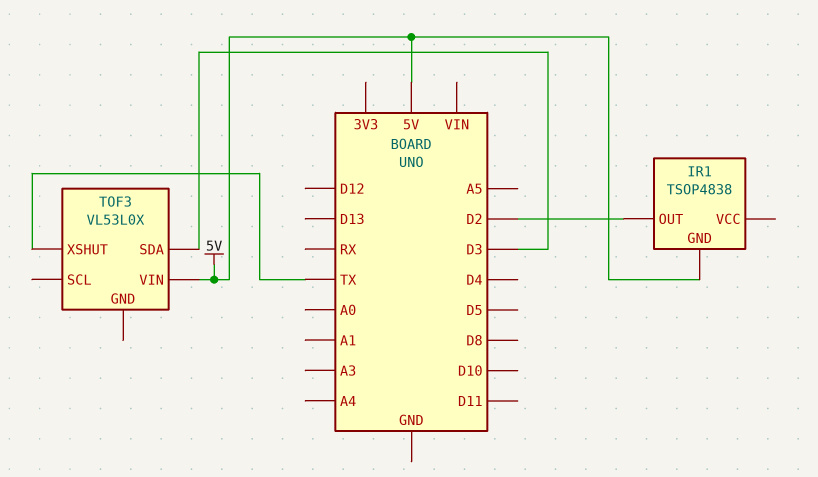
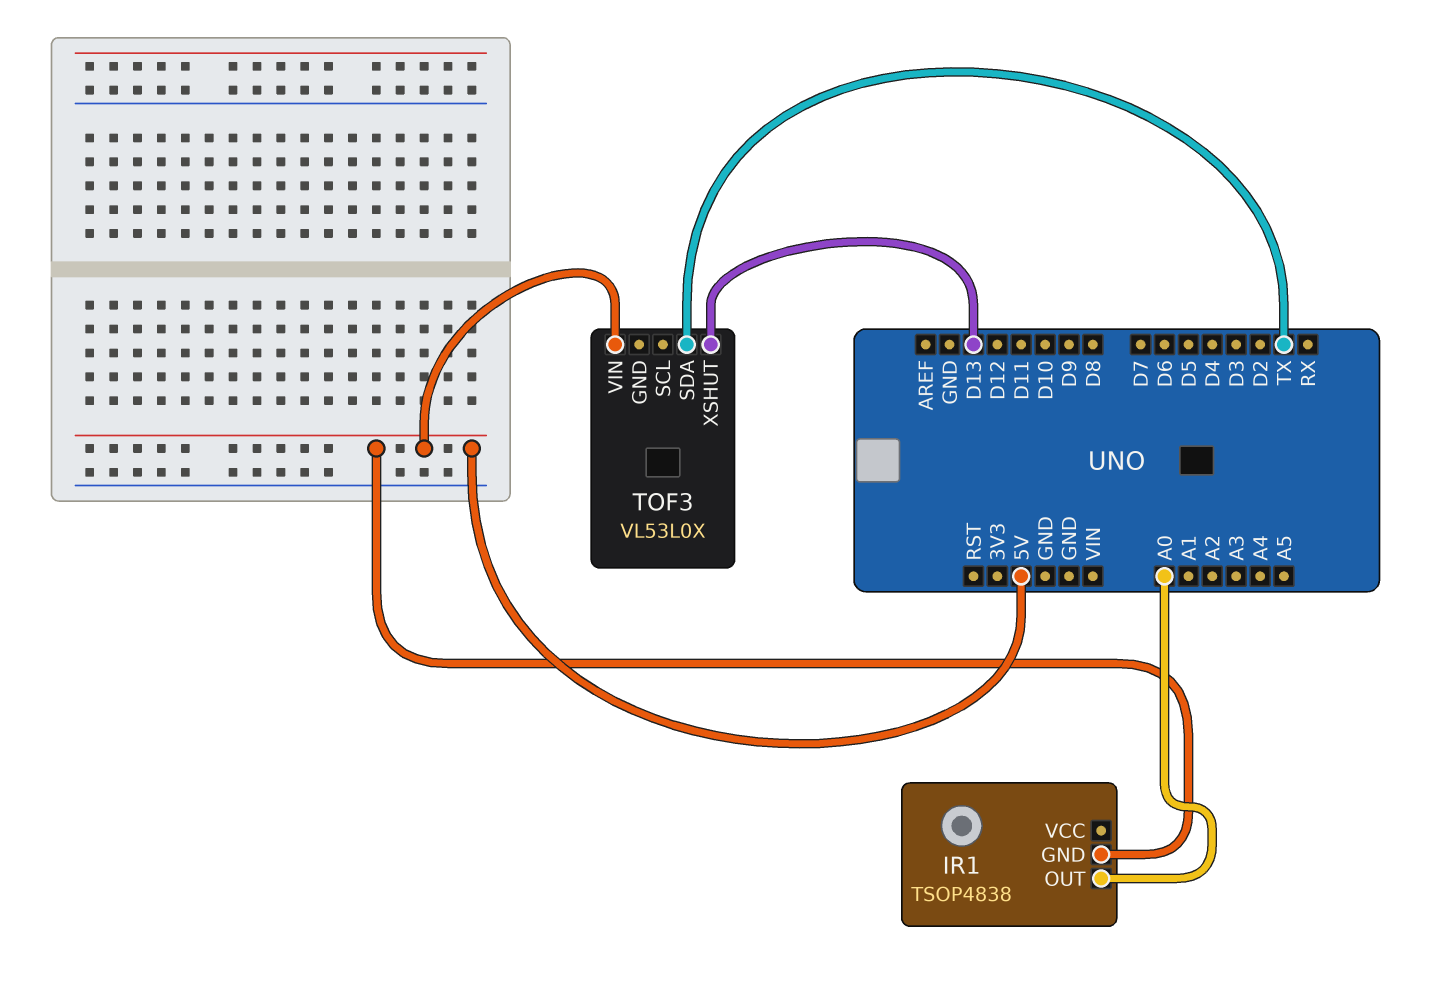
IR1 pin OUT: D2 -> A0
TOF3 pin SDA: D3 -> TX
TOF3 pin XSHUT: TX -> D13

